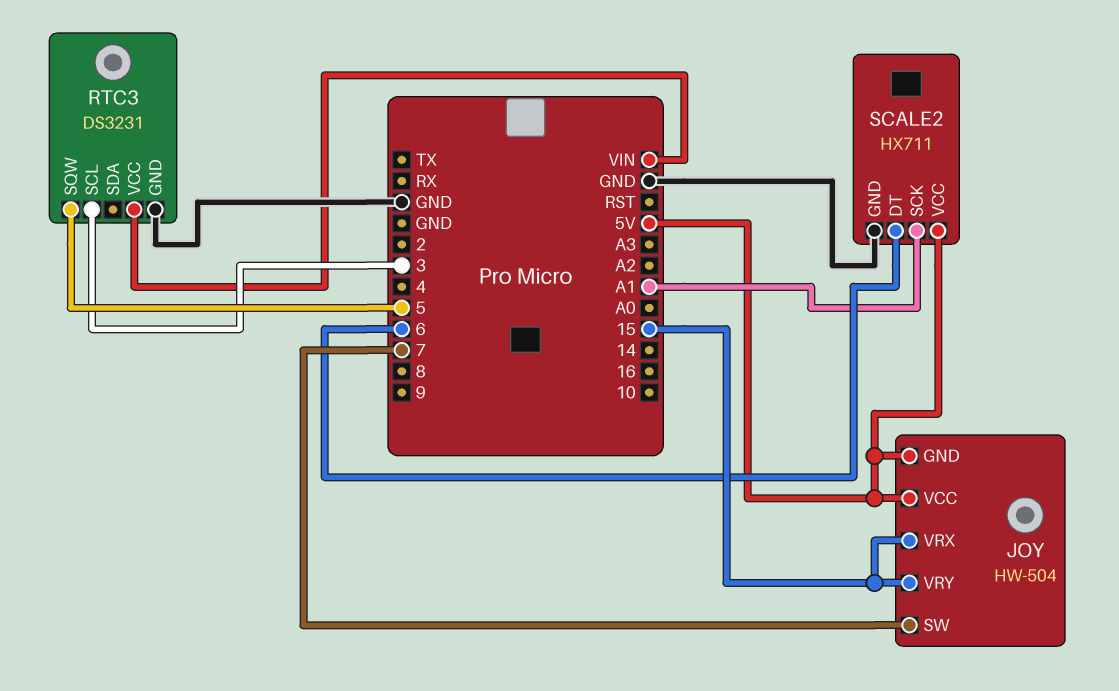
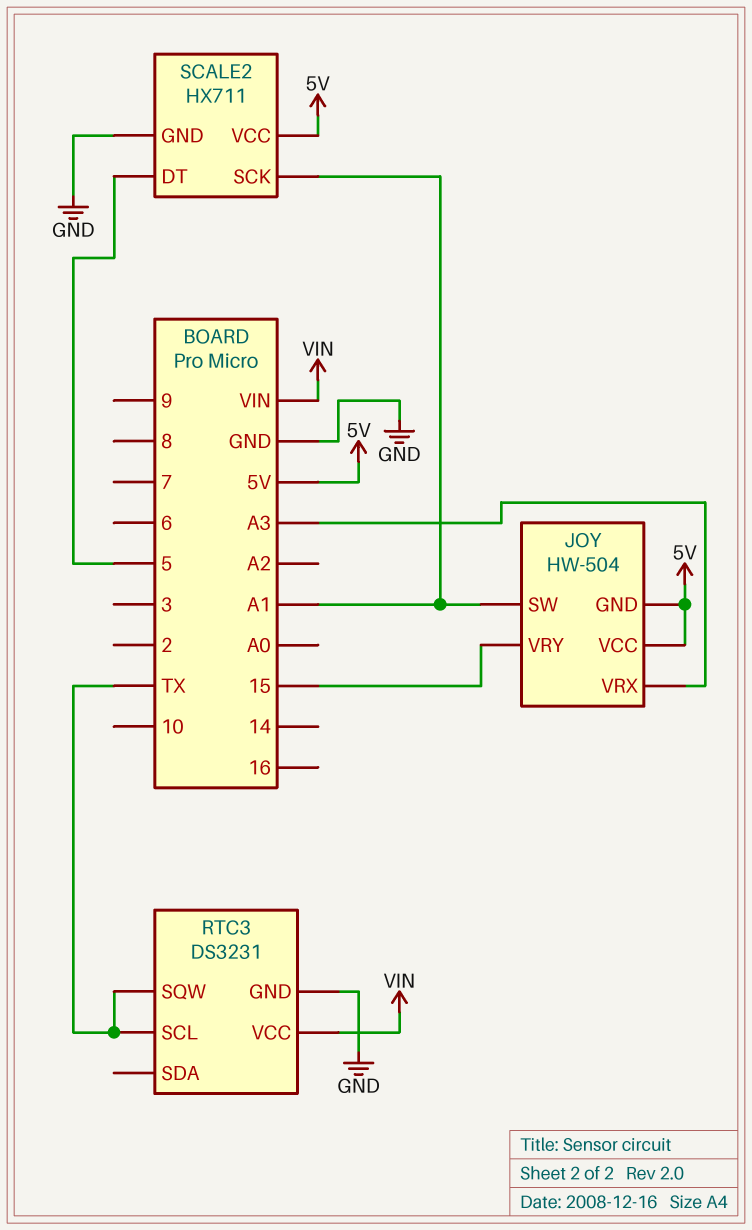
JOY pin SW: 7 -> A1
JOY pin VRX: 15 -> A3
RTC3 pin SCL: 3 -> TX
RTC3 pin SQW: 5 -> TX
SCALE2 pin DT: 6 -> 5

